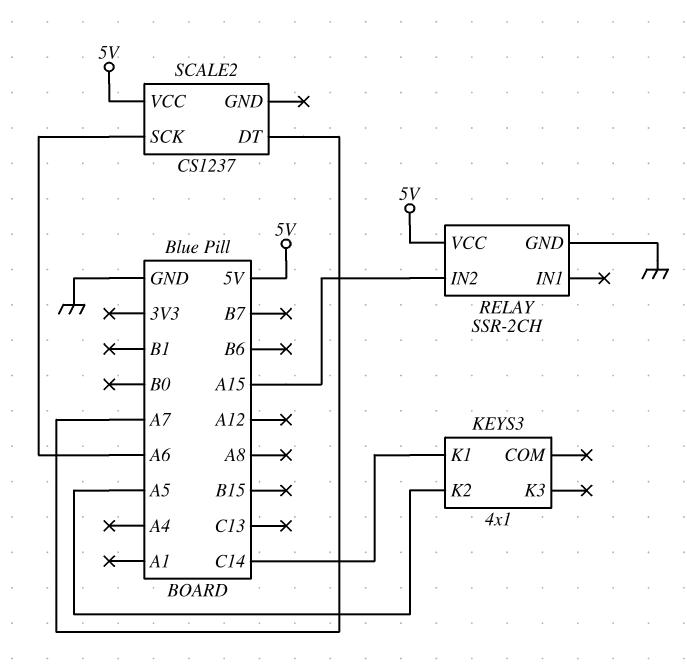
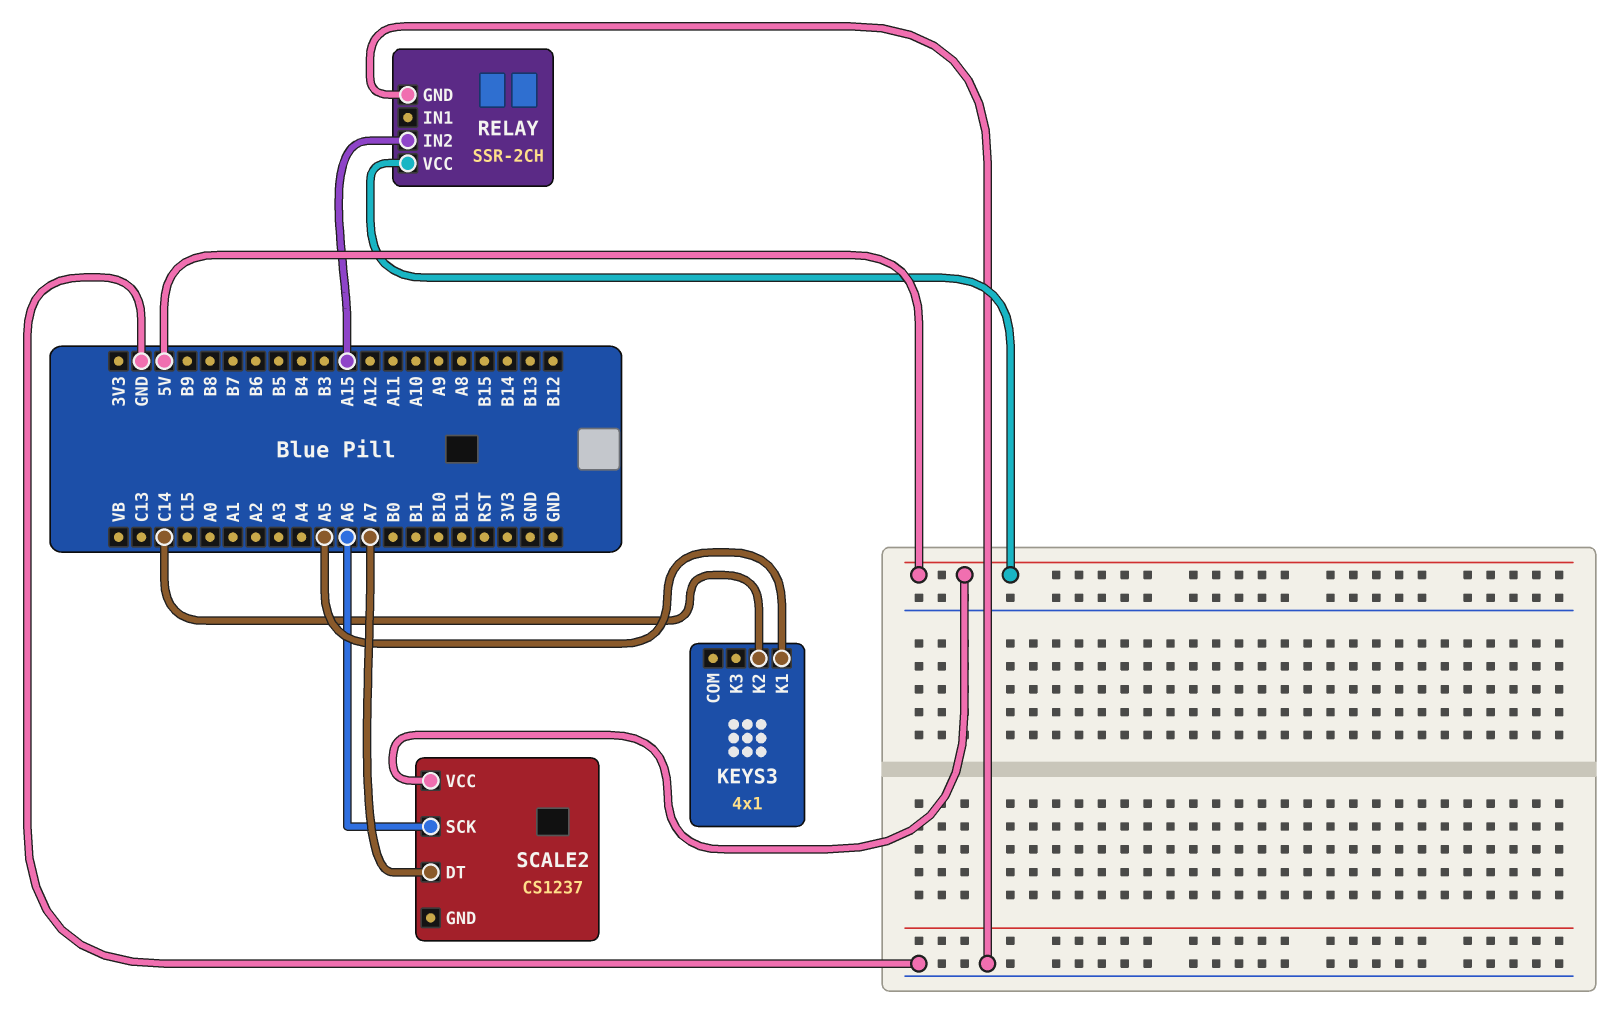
KEYS3 pin K1: C14 -> A5
KEYS3 pin K2: A5 -> C14

